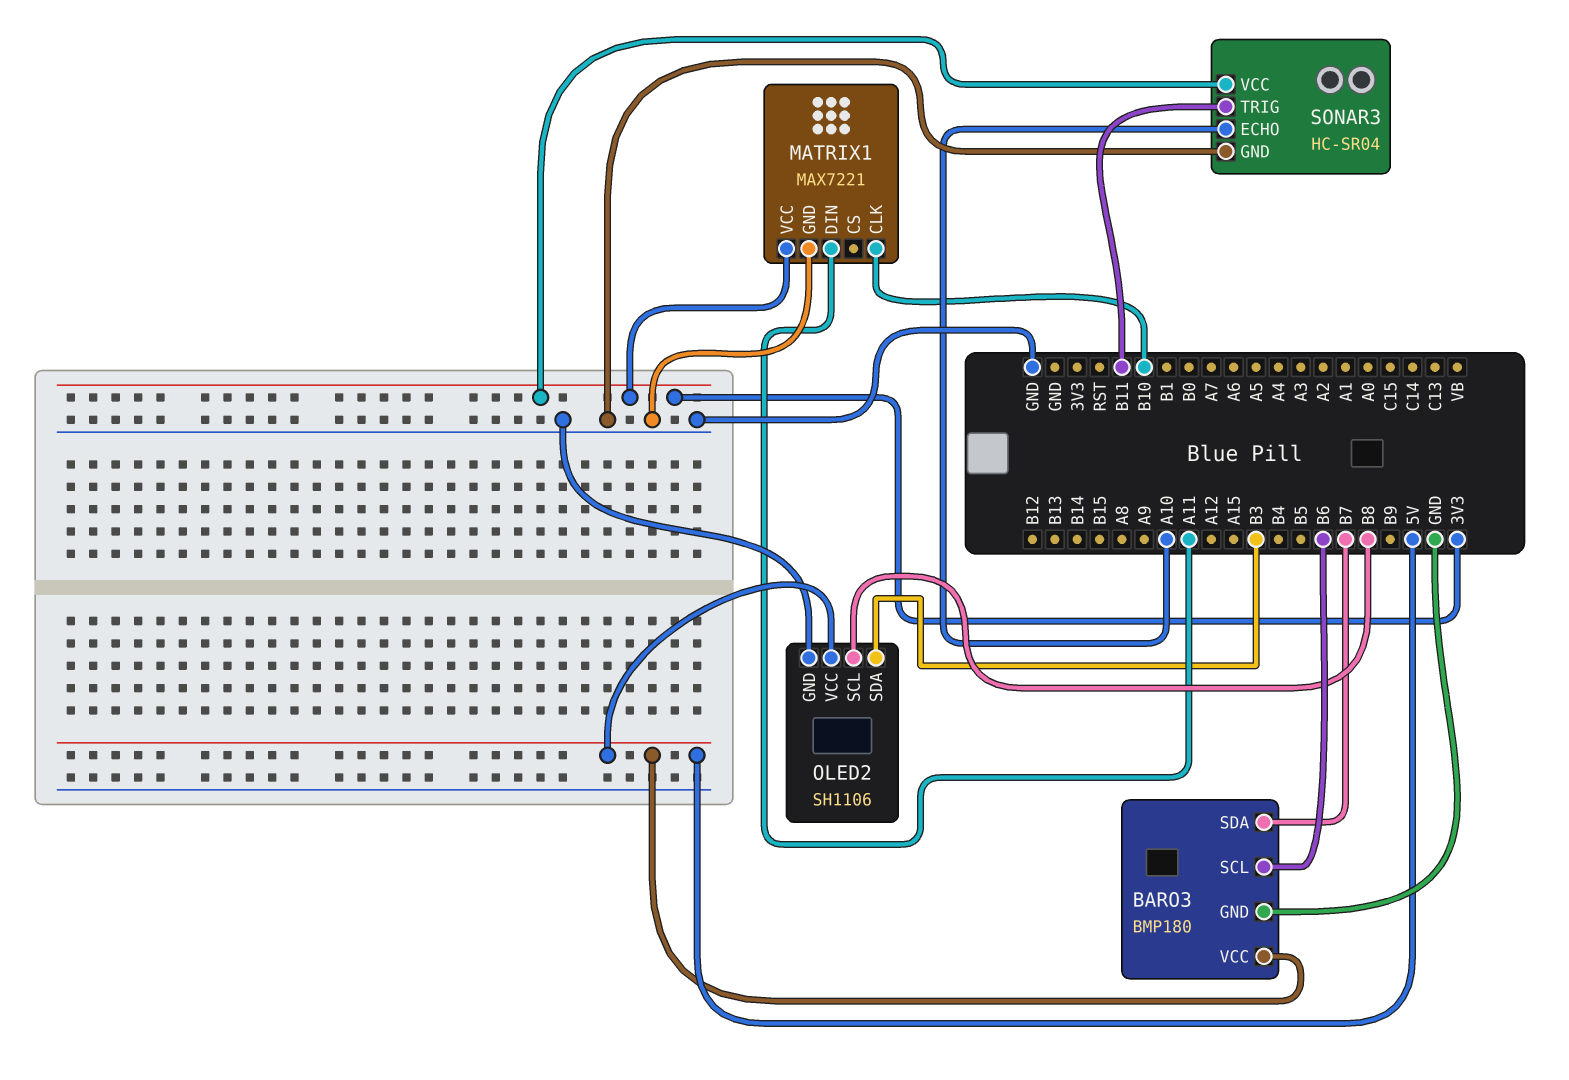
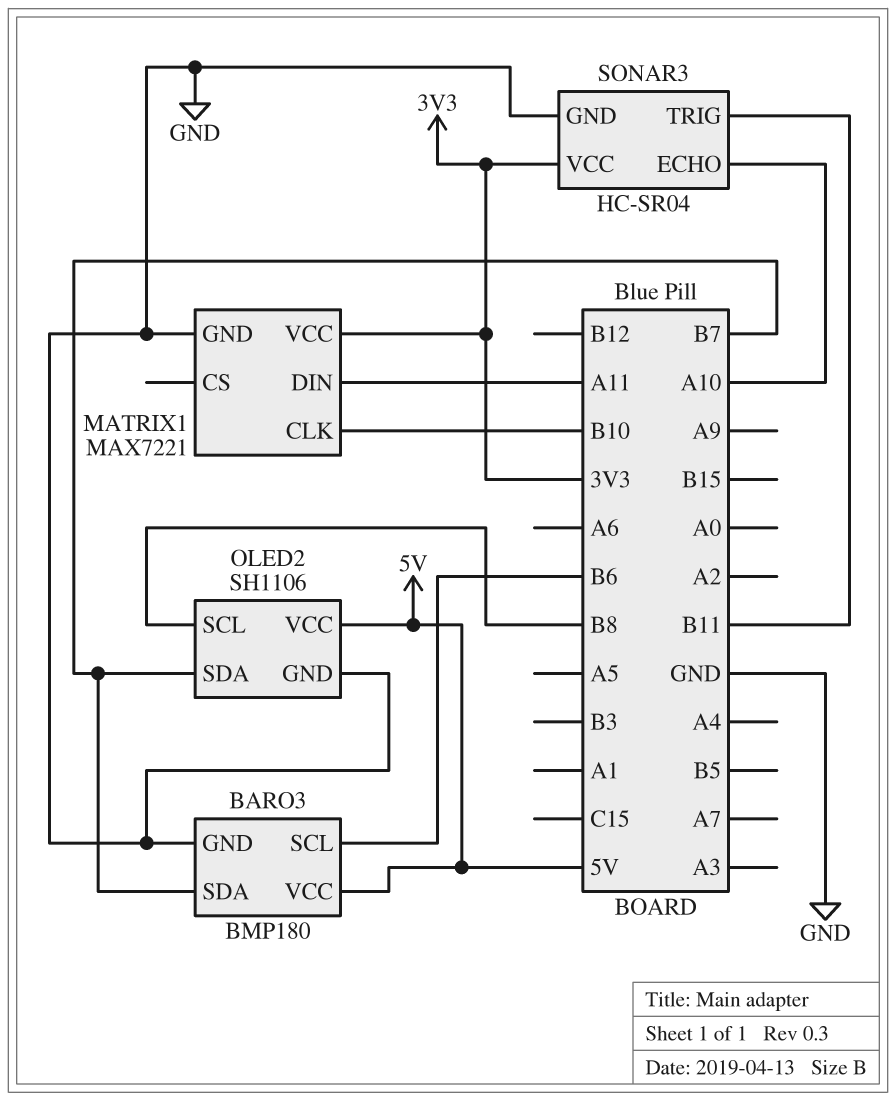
OLED2 pin SDA: B3 -> B7

